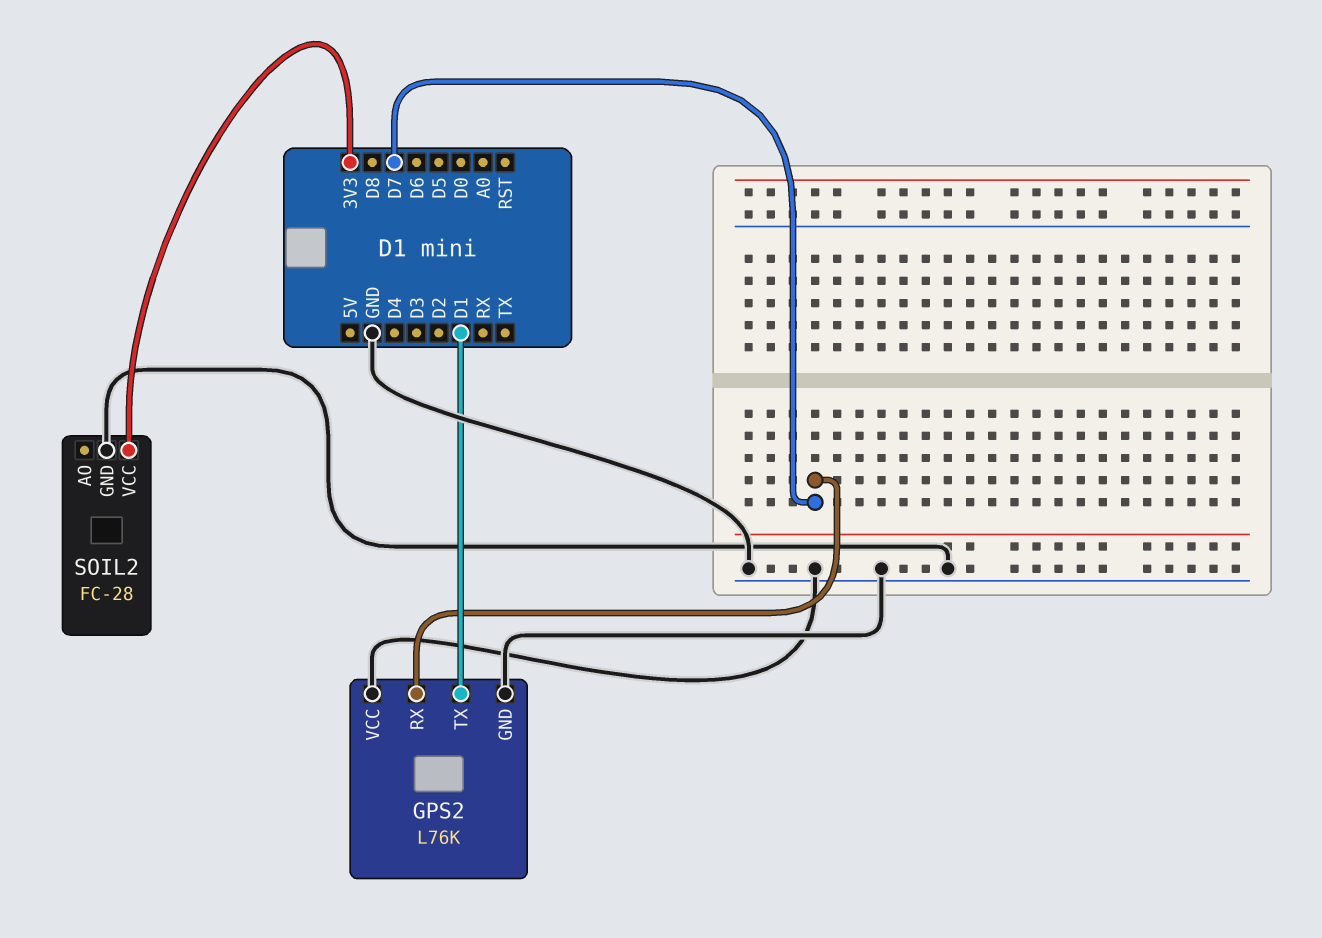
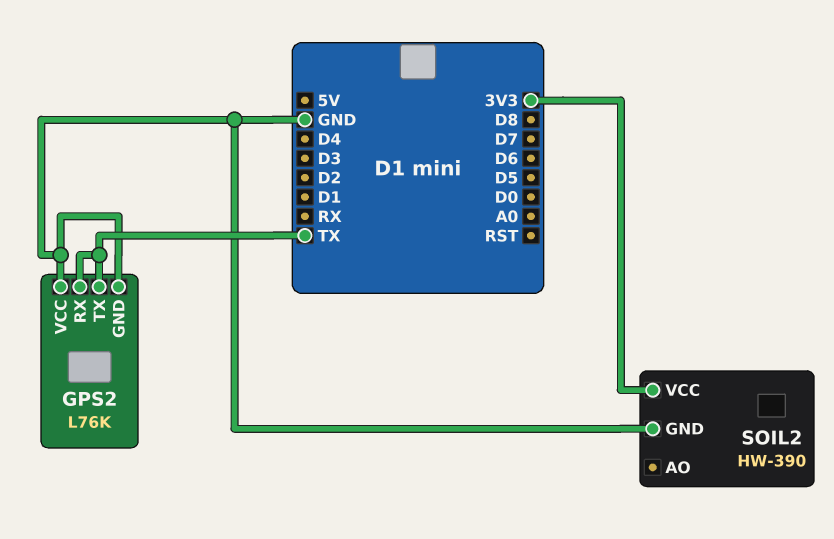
GPS2 pin RX: D7 -> TX
GPS2 pin TX: D1 -> TX
SOIL2: FC-28 -> HW-390

